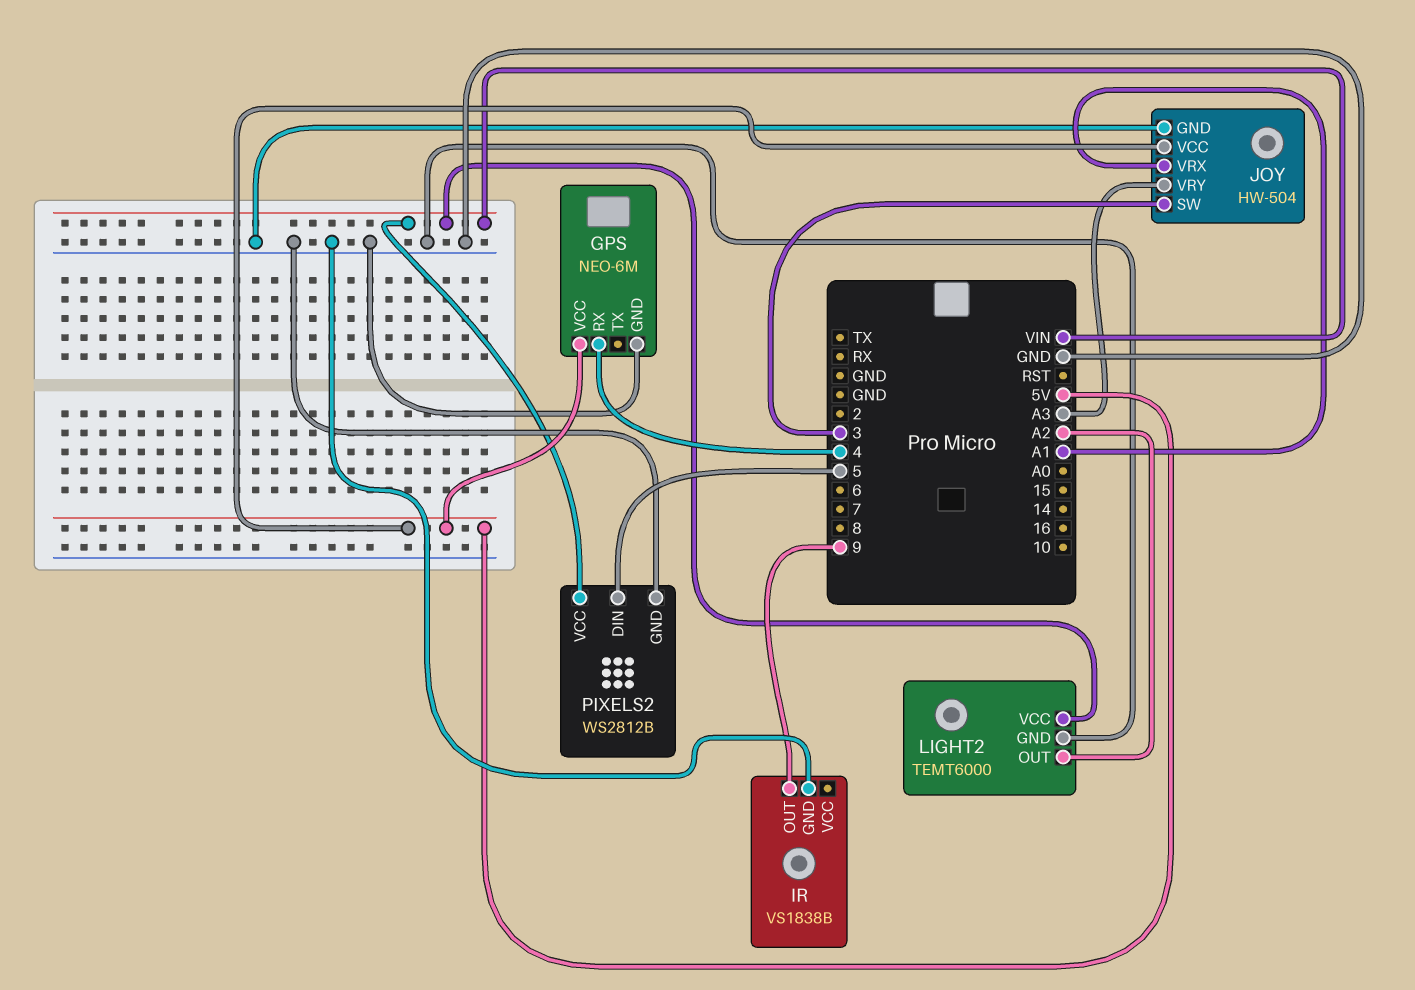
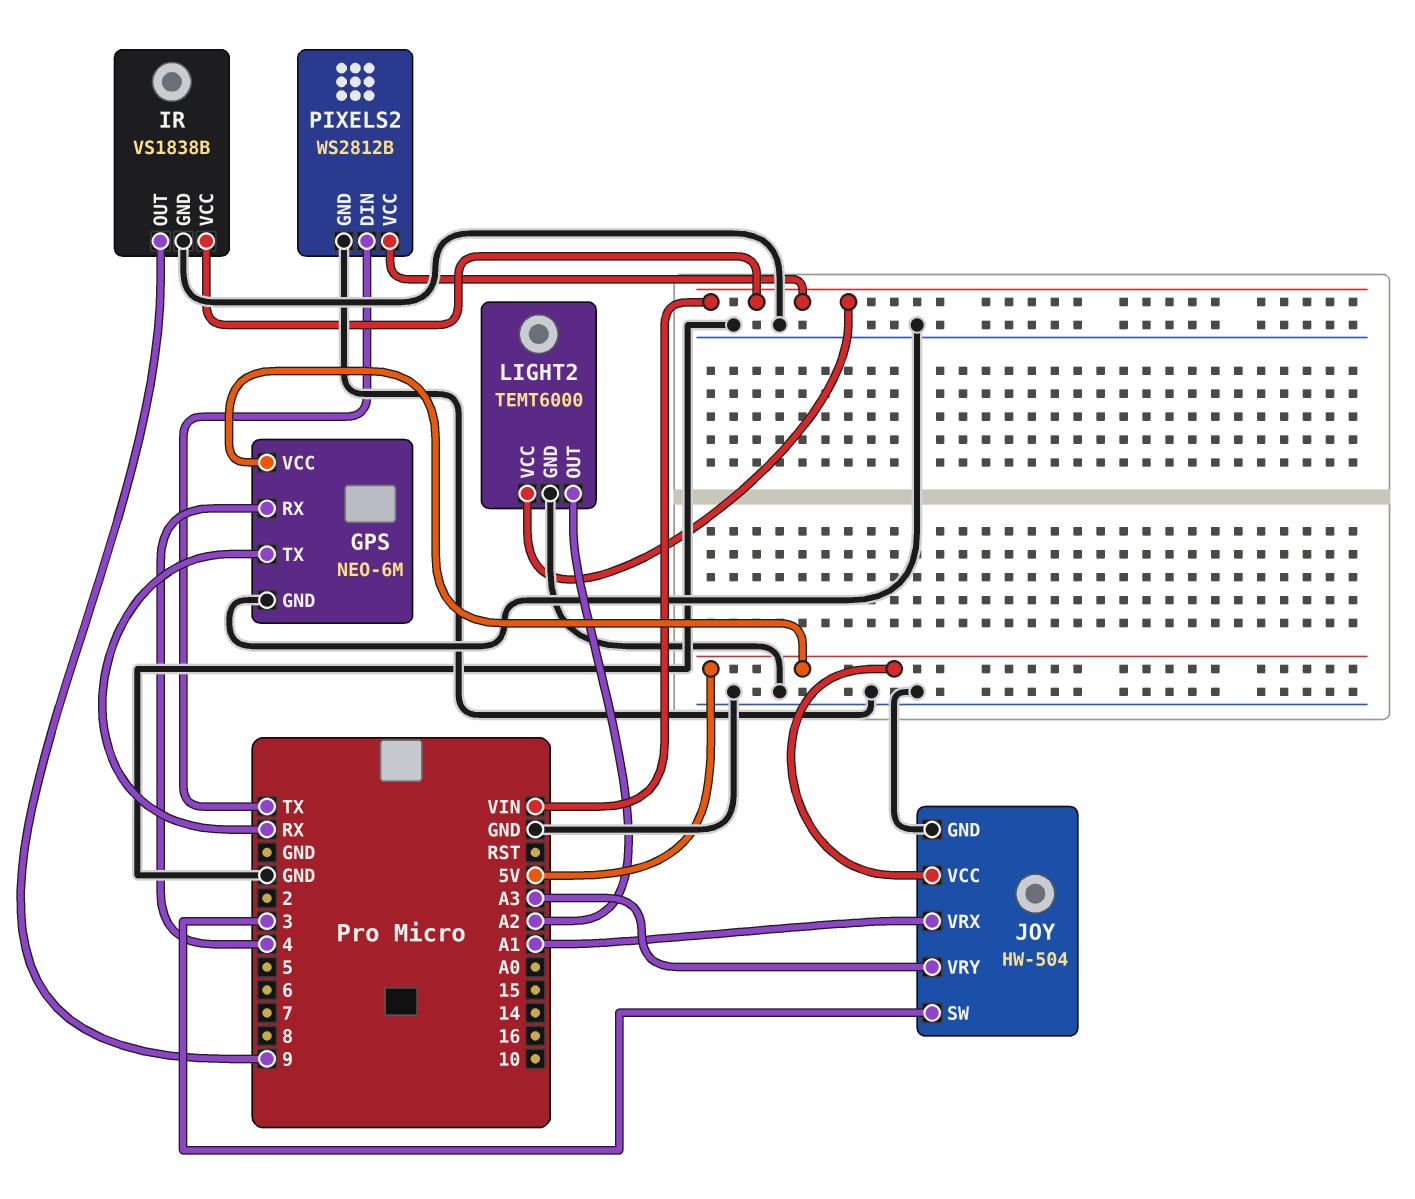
GPS pin TX: none -> RX
IR pin VCC: none -> VIN
PIXELS2 pin DIN: 5 -> TX

